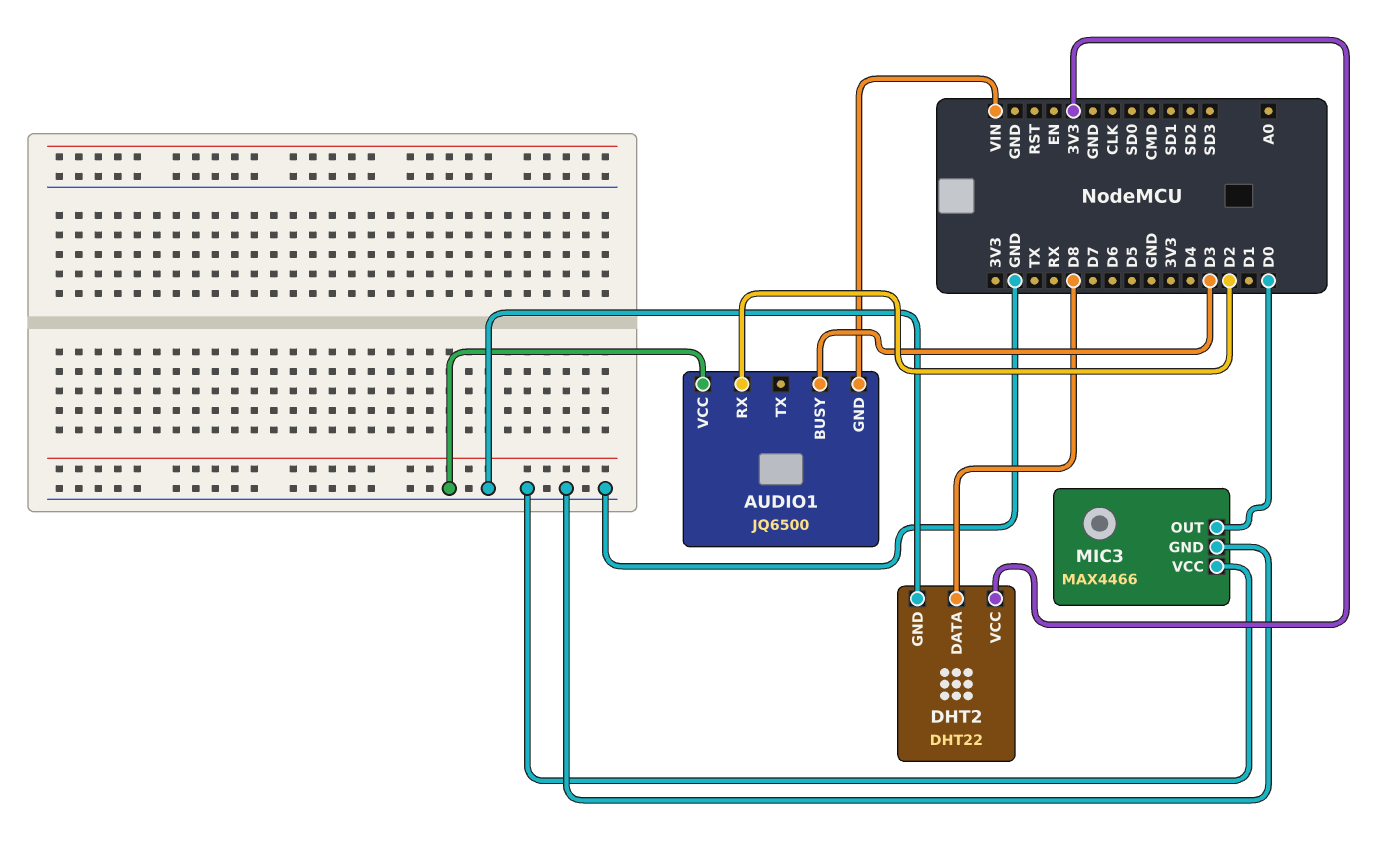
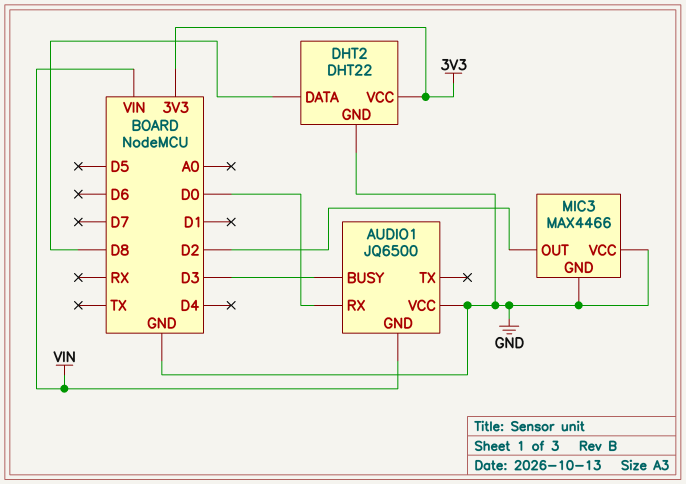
AUDIO1 pin RX: D2 -> D0
MIC3 pin OUT: D0 -> D2

